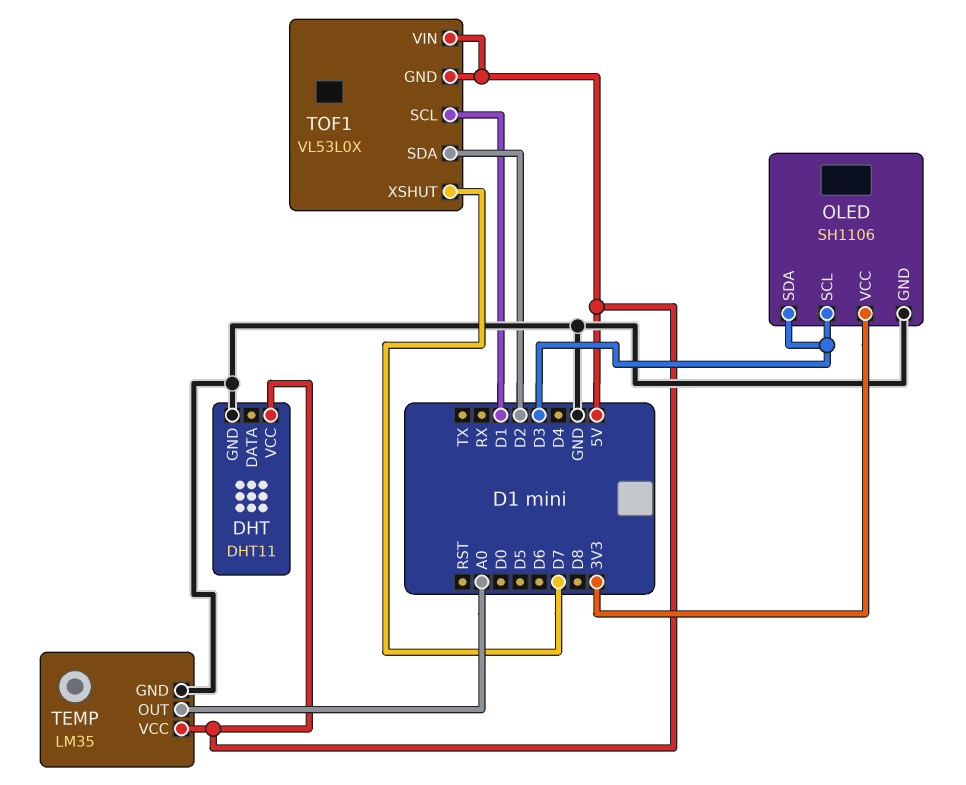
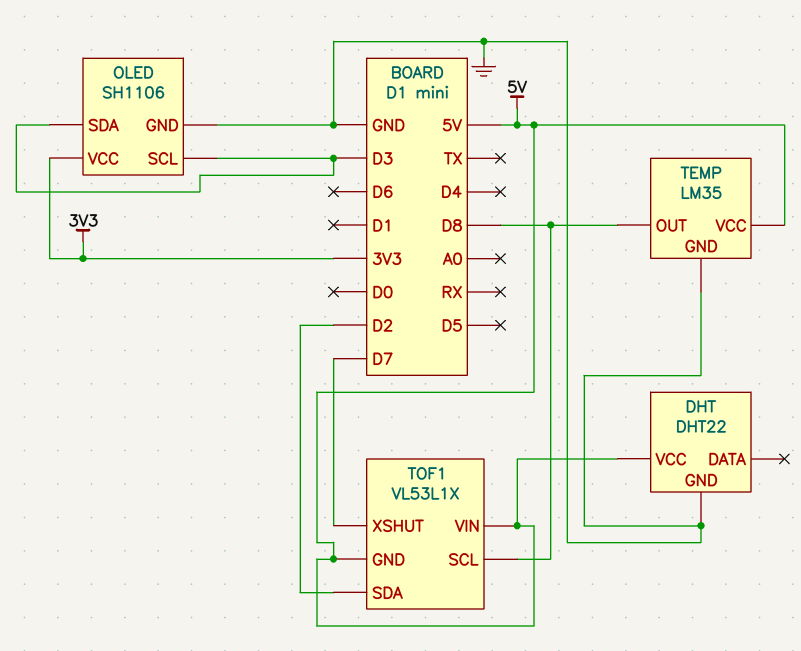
DHT: DHT11 -> DHT22
TEMP pin OUT: A0 -> D8
TOF1: VL53L0X -> VL53L1X
TOF1 pin SCL: D1 -> D8

